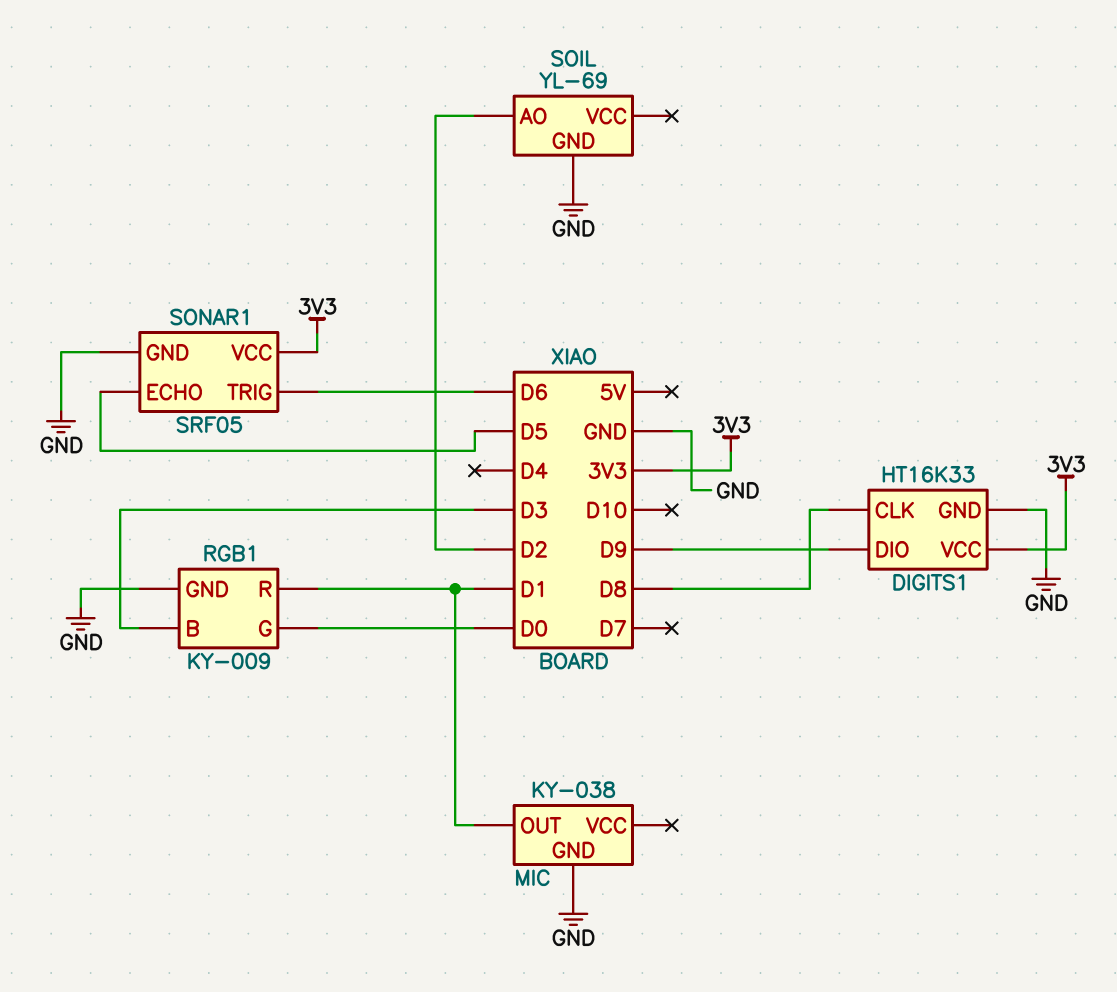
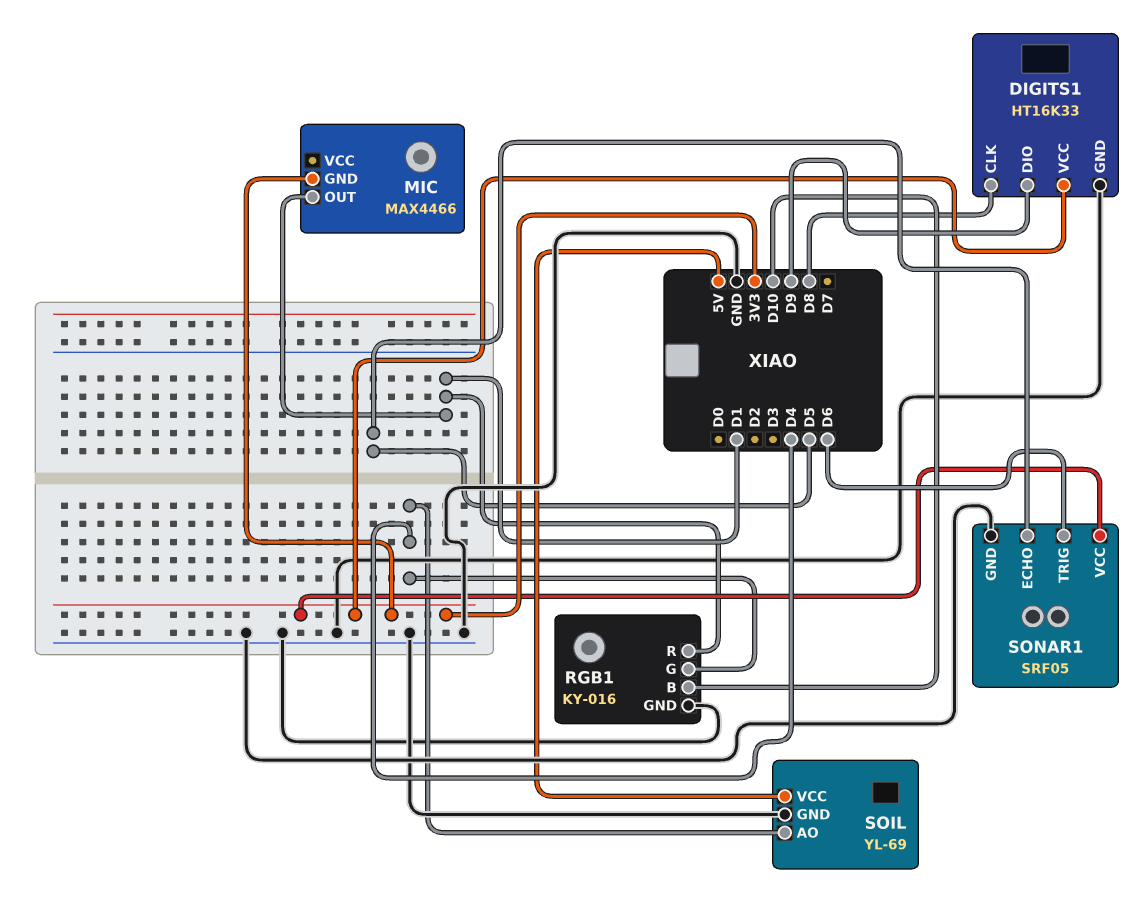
MIC: KY-038 -> MAX4466
MIC pin GND: GND -> 3V3
RGB1: KY-009 -> KY-016
RGB1 pin B: D3 -> D10
RGB1 pin G: D0 -> D4
SOIL pin AO: D2 -> D4
SOIL pin VCC: none -> 5V

